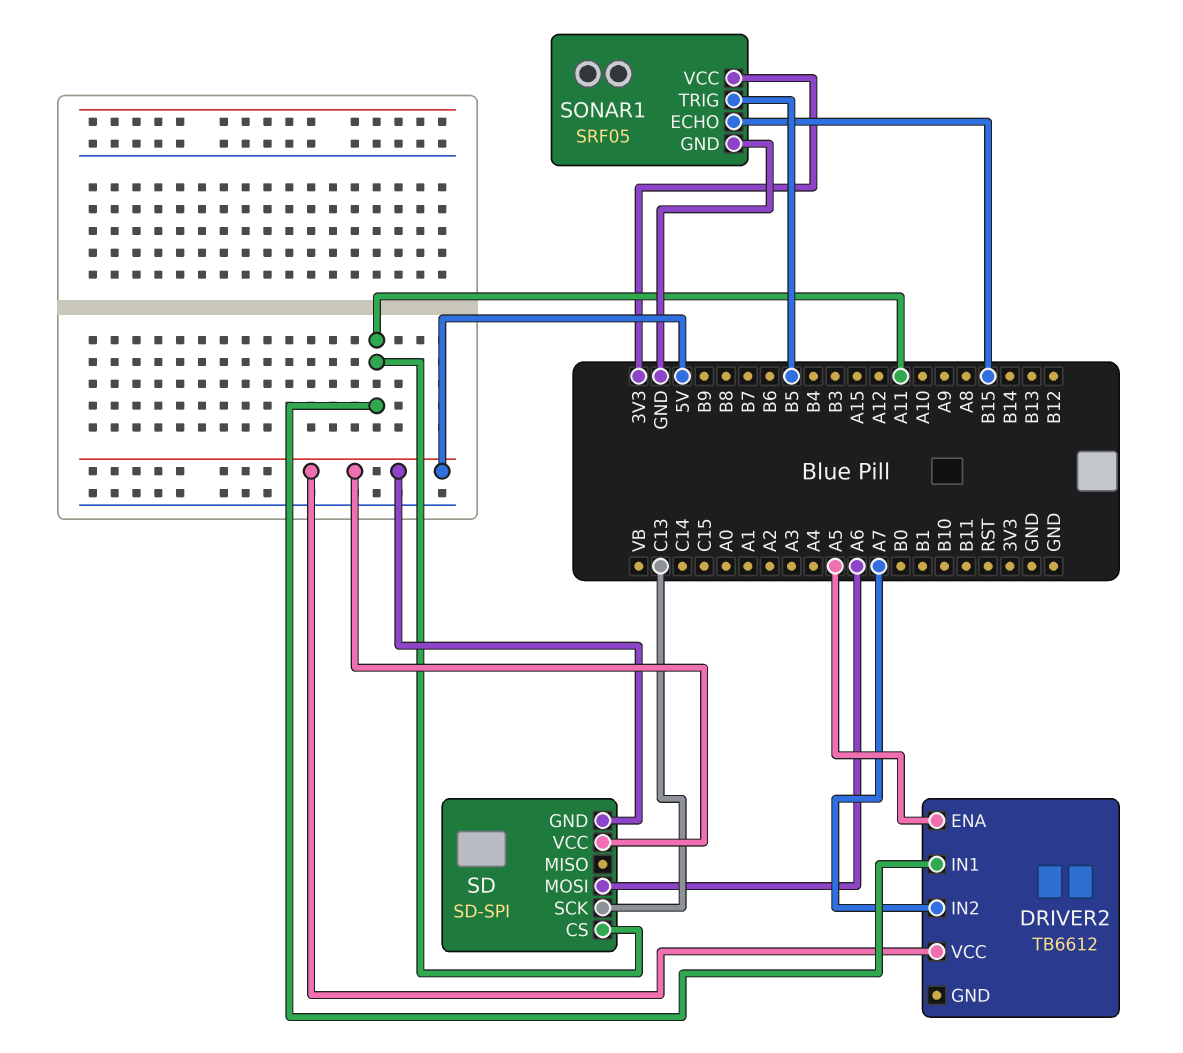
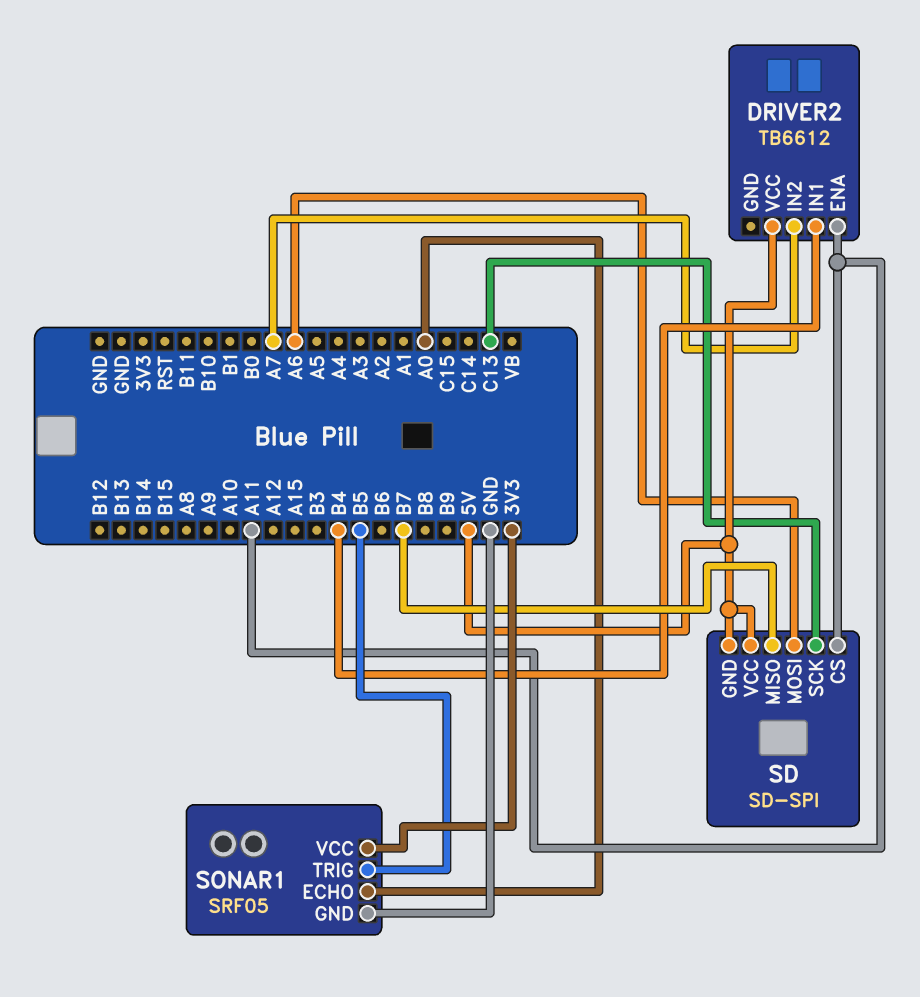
DRIVER2 pin ENA: A5 -> A11
DRIVER2 pin IN1: A11 -> B4
SD pin MISO: none -> B7
SONAR1 pin ECHO: B15 -> A0

